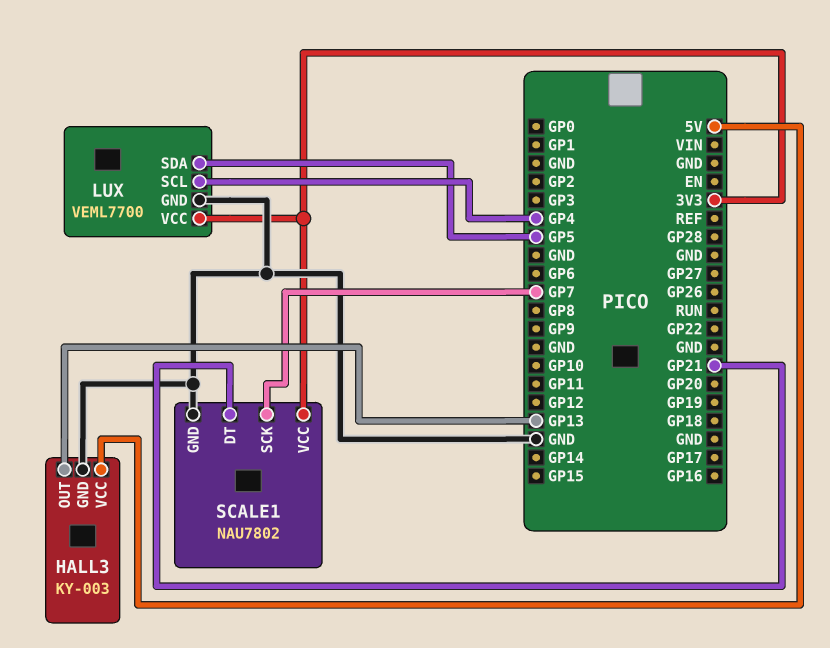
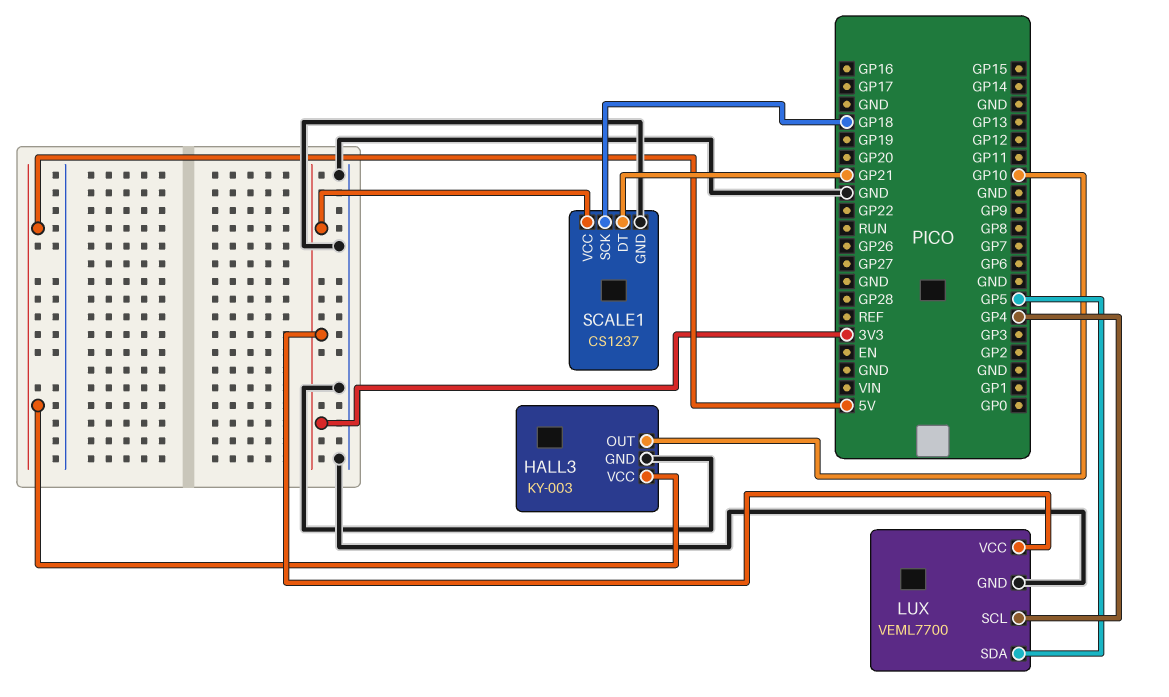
HALL3 pin OUT: GP13 -> GP10
SCALE1: NAU7802 -> CS1237
SCALE1 pin SCK: GP7 -> GP18

